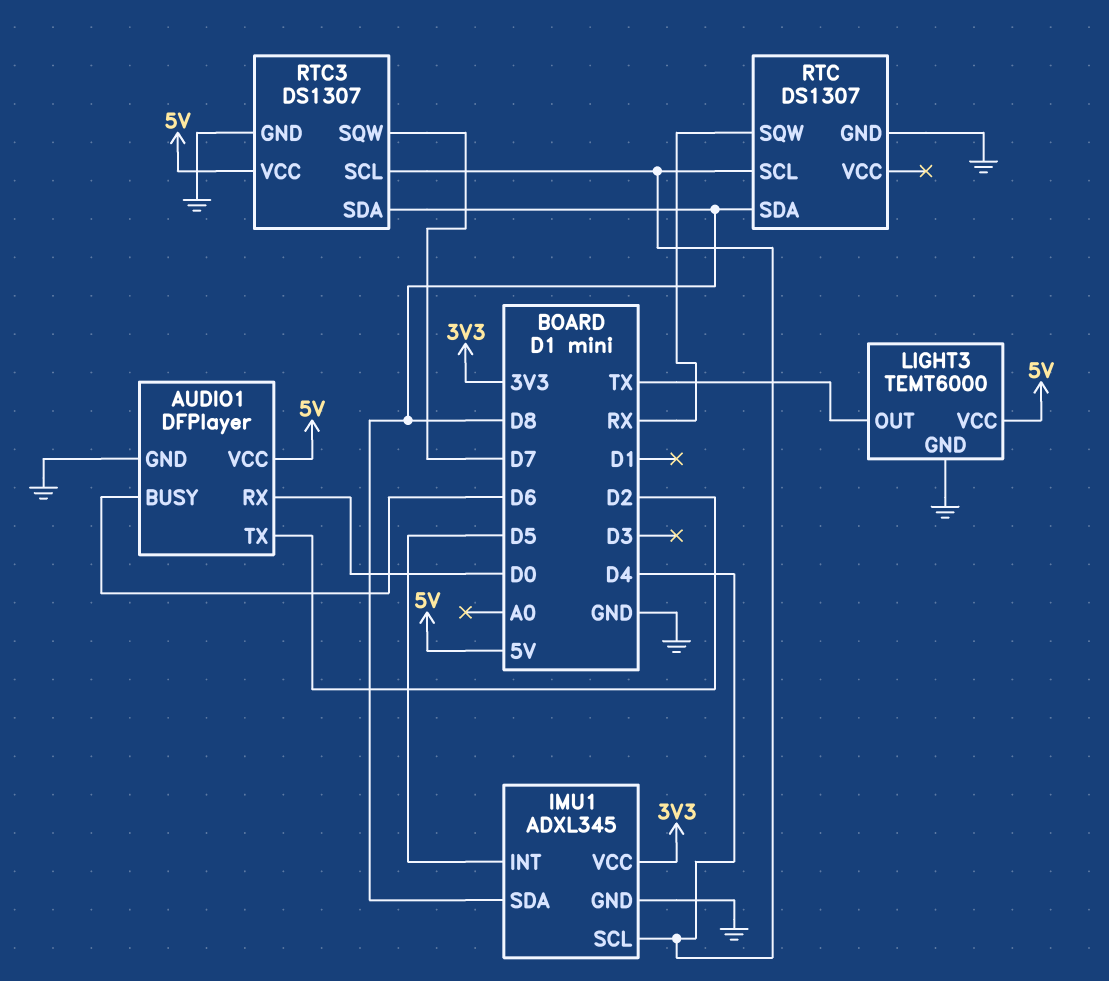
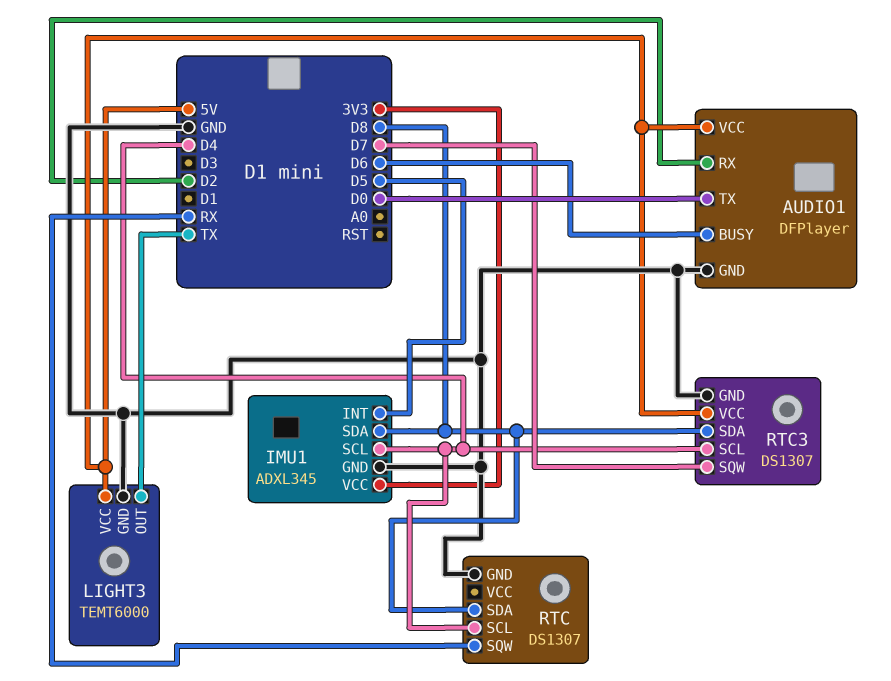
AUDIO1 pin RX: D0 -> D2
AUDIO1 pin TX: D2 -> D0

